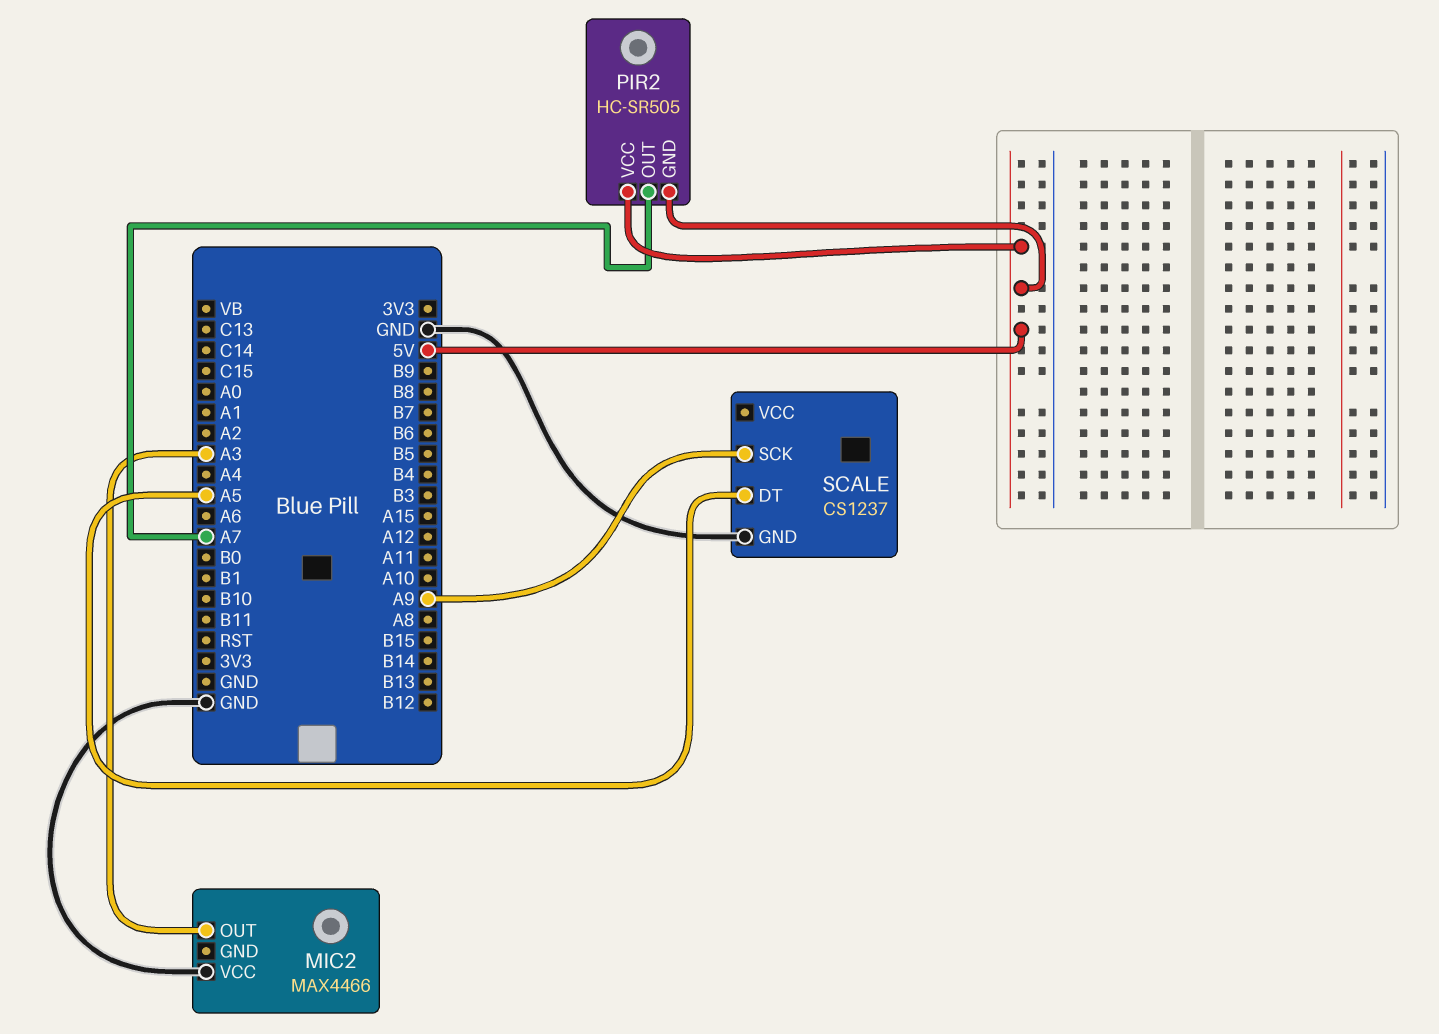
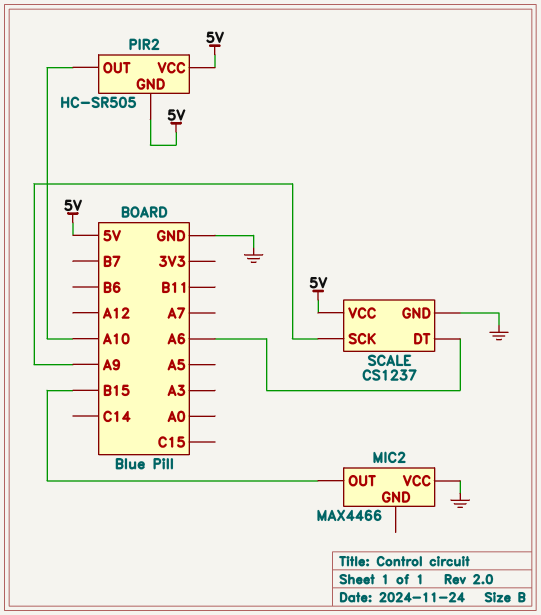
MIC2 pin OUT: A3 -> B15
PIR2 pin OUT: A7 -> A10
SCALE pin DT: A5 -> A6
SCALE pin VCC: none -> 5V

